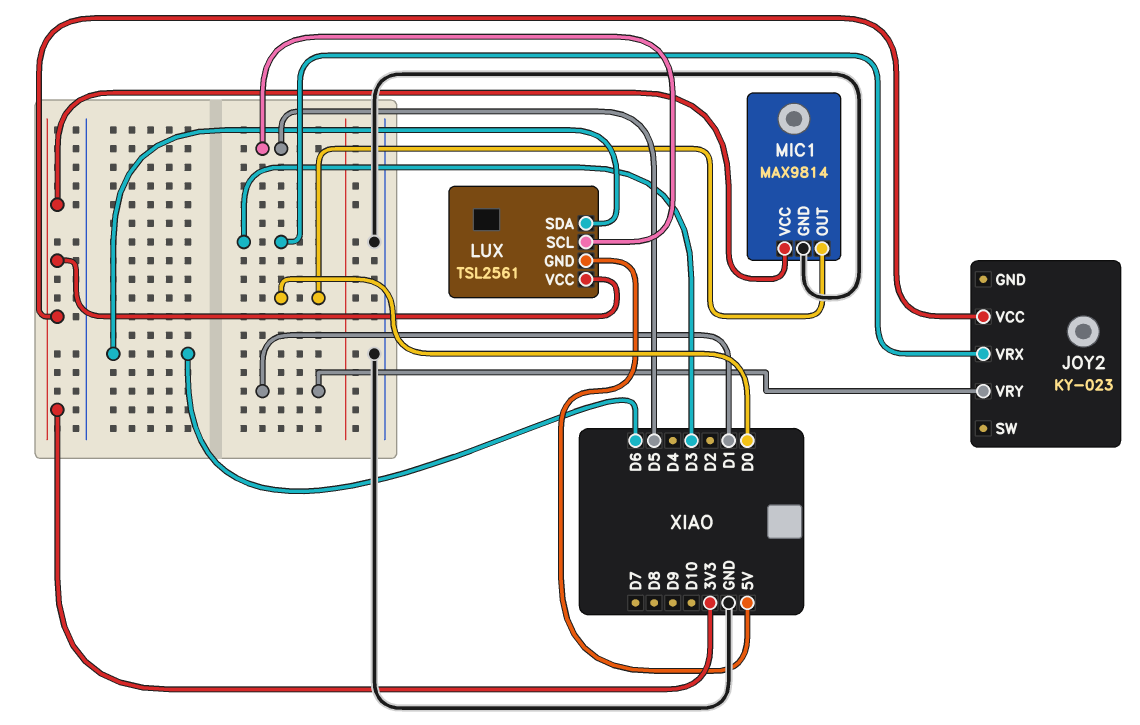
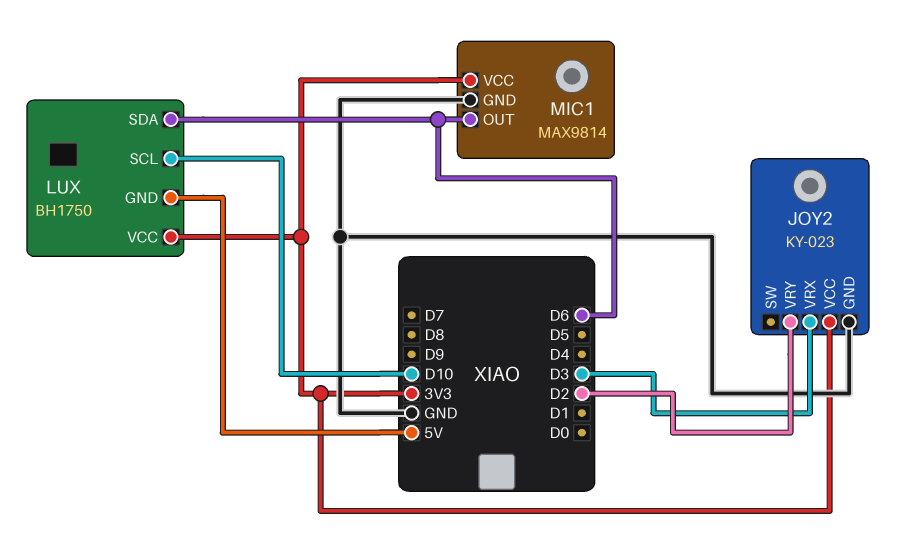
JOY2 pin GND: none -> GND
JOY2 pin VRY: D1 -> D2
LUX: TSL2561 -> BH1750
LUX pin SCL: D5 -> D10
MIC1 pin OUT: D0 -> D6

